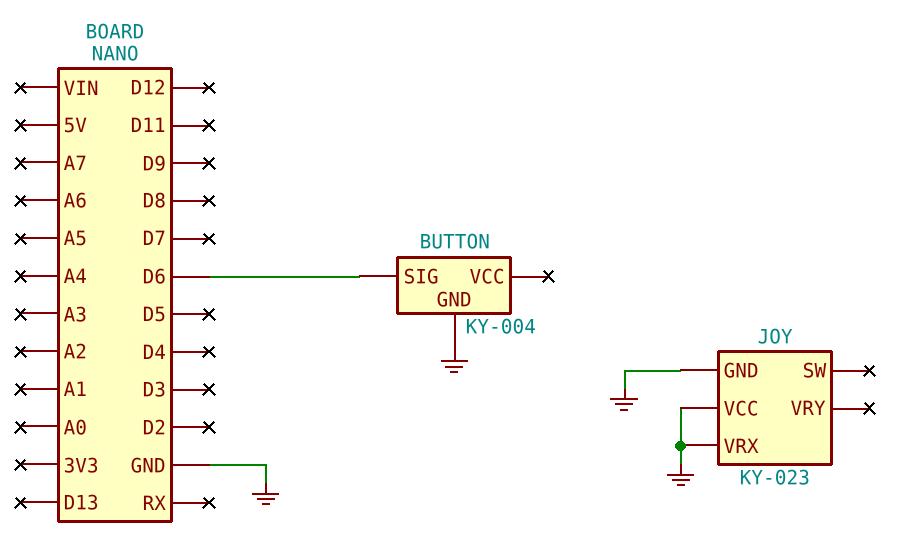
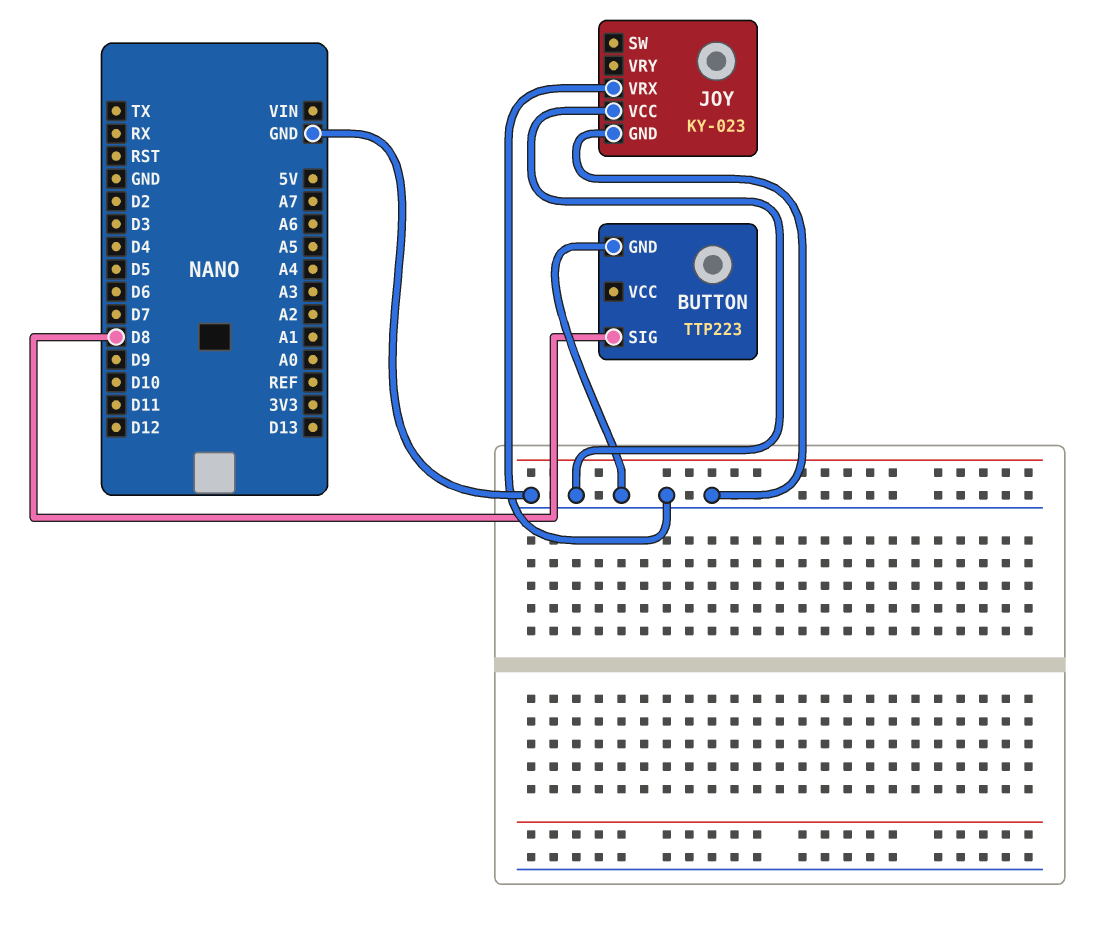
BUTTON: KY-004 -> TTP223
BUTTON pin SIG: D6 -> D8

